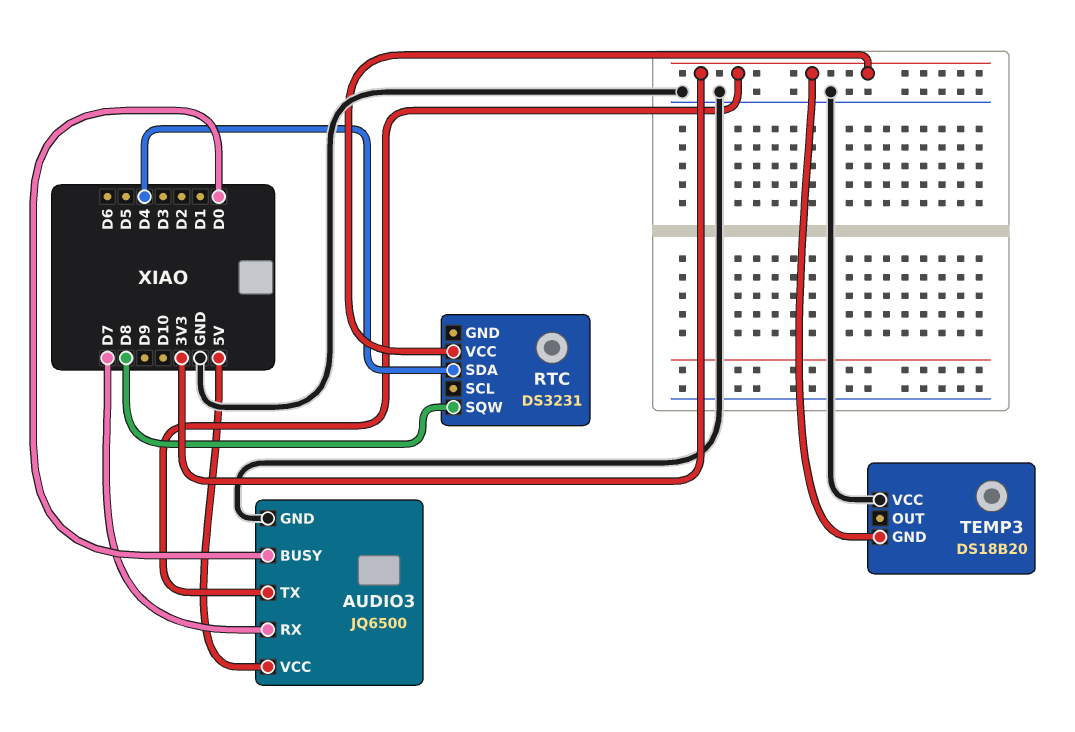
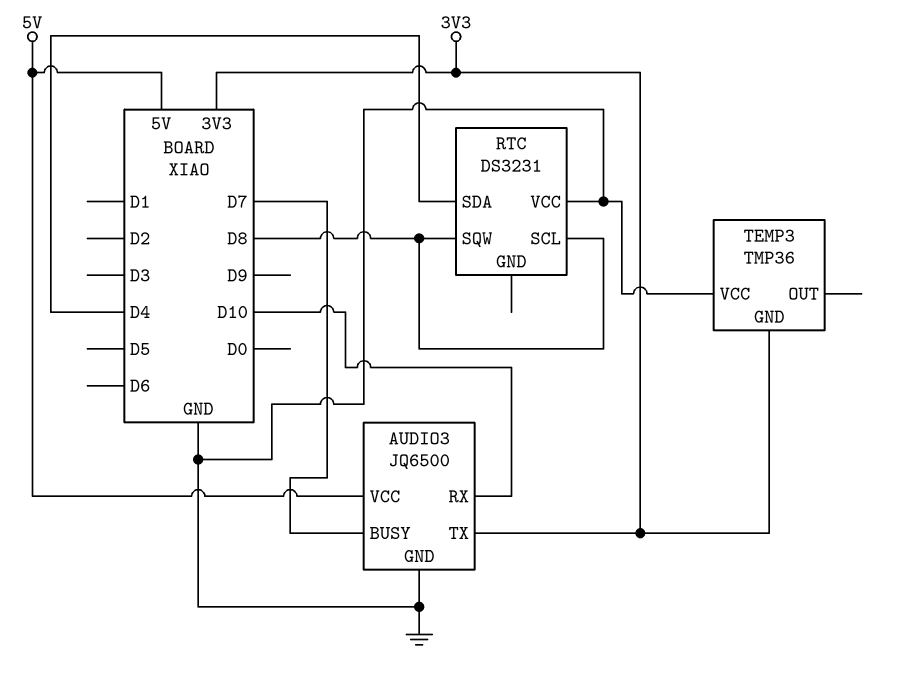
AUDIO3 pin BUSY: D0 -> D7
AUDIO3 pin RX: D7 -> D10
RTC pin SCL: none -> D8
RTC pin VCC: 3V3 -> GND
TEMP3: DS18B20 -> TMP36

